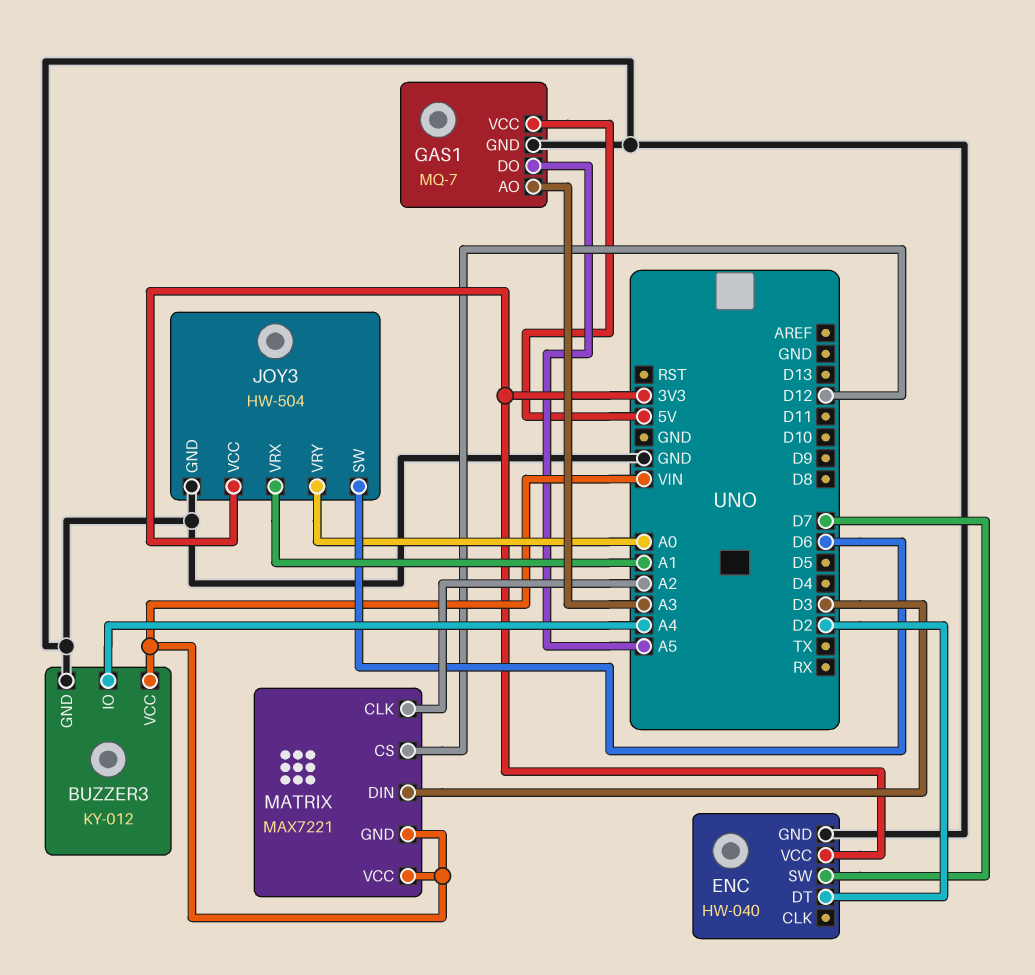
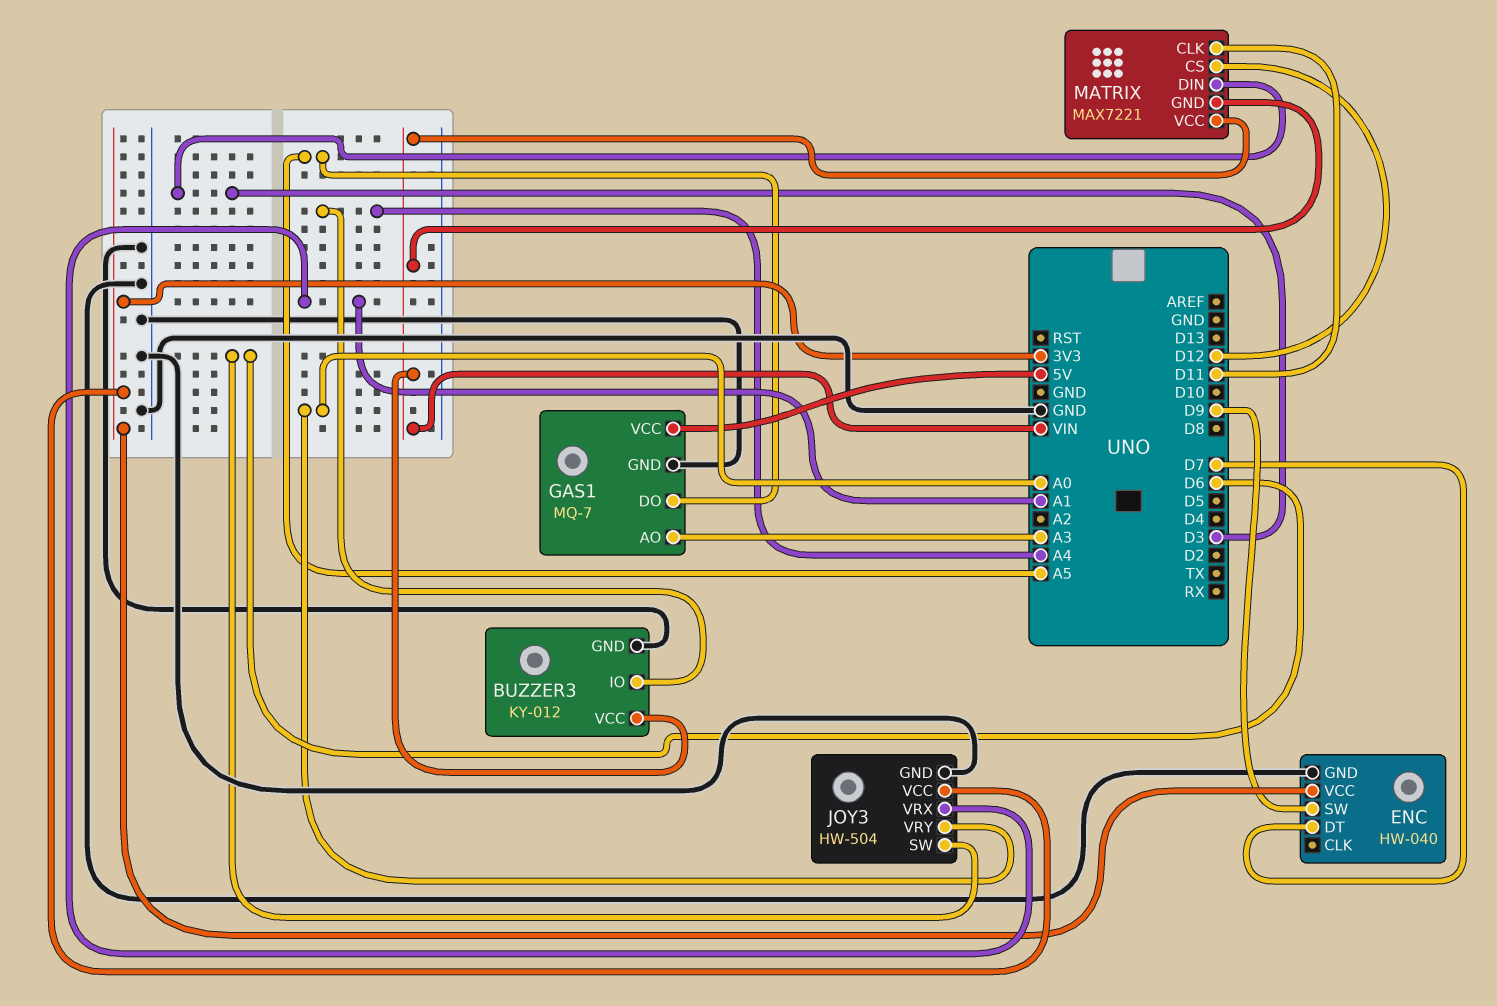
ENC pin DT: D2 -> D7
ENC pin SW: D7 -> D9
MATRIX pin CLK: A2 -> D11

